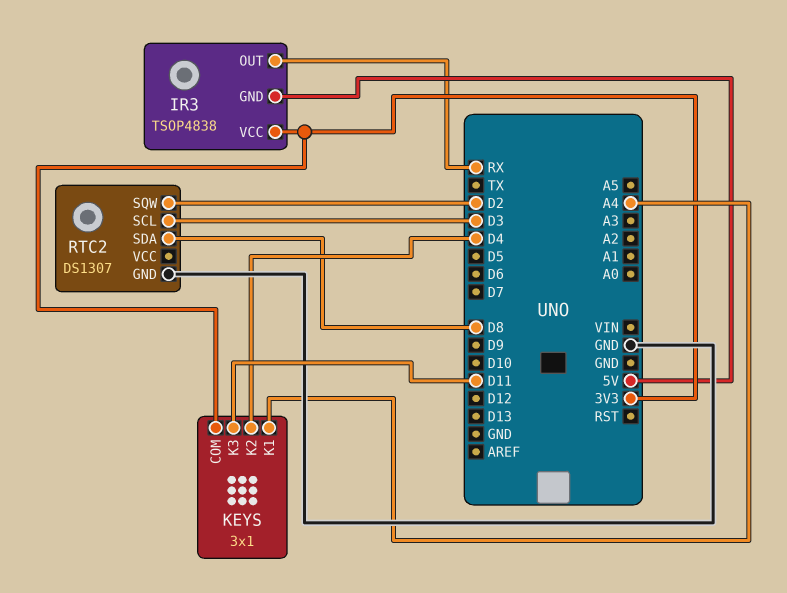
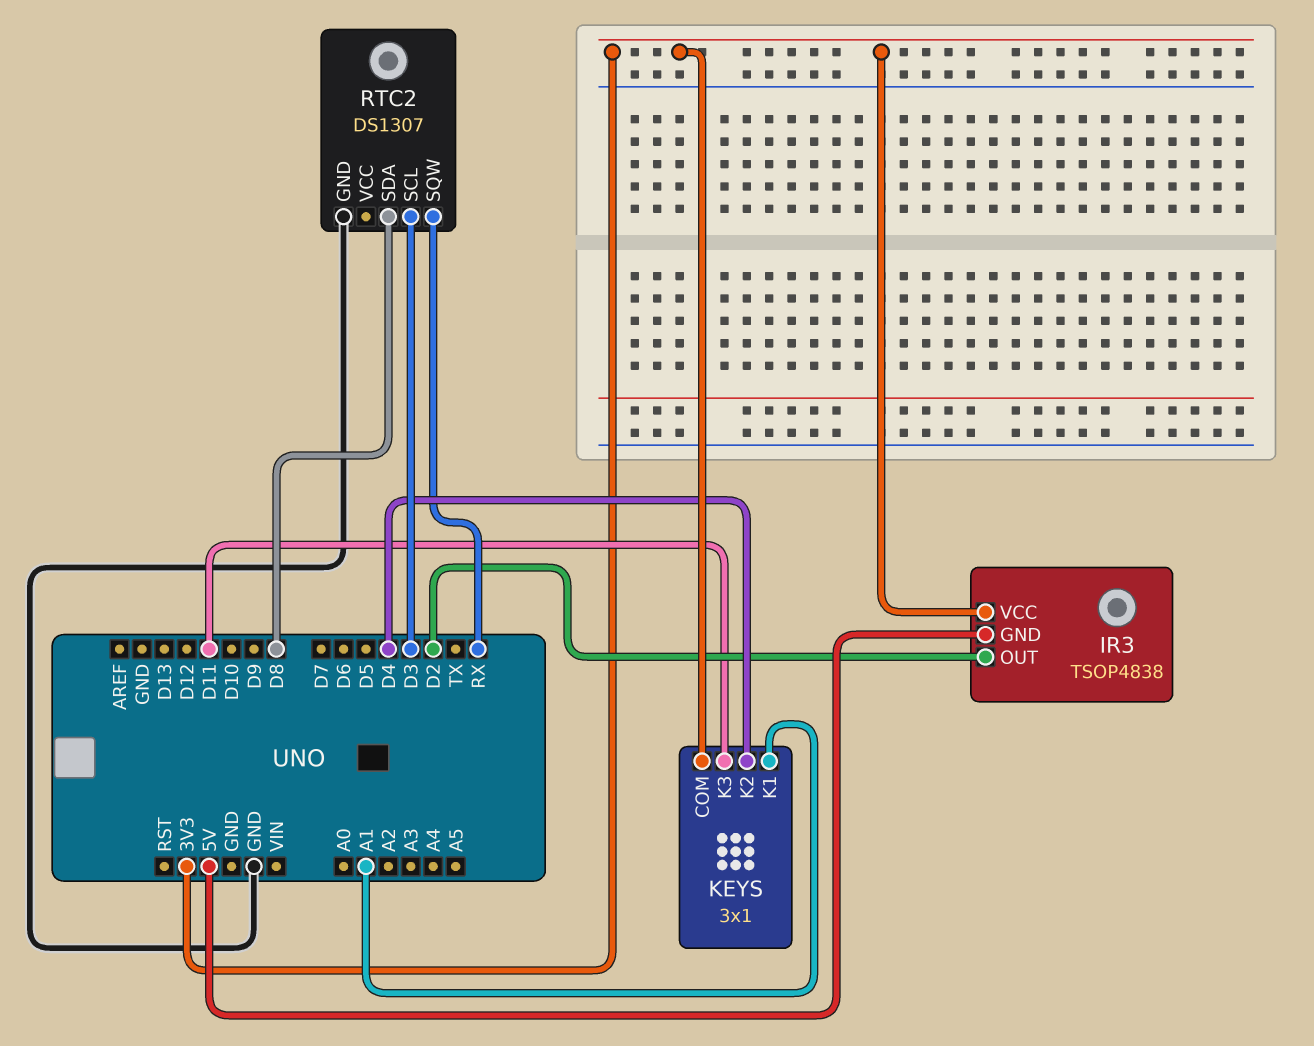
IR3 pin OUT: RX -> D2
KEYS pin K1: A4 -> A1
RTC2 pin SQW: D2 -> RX

